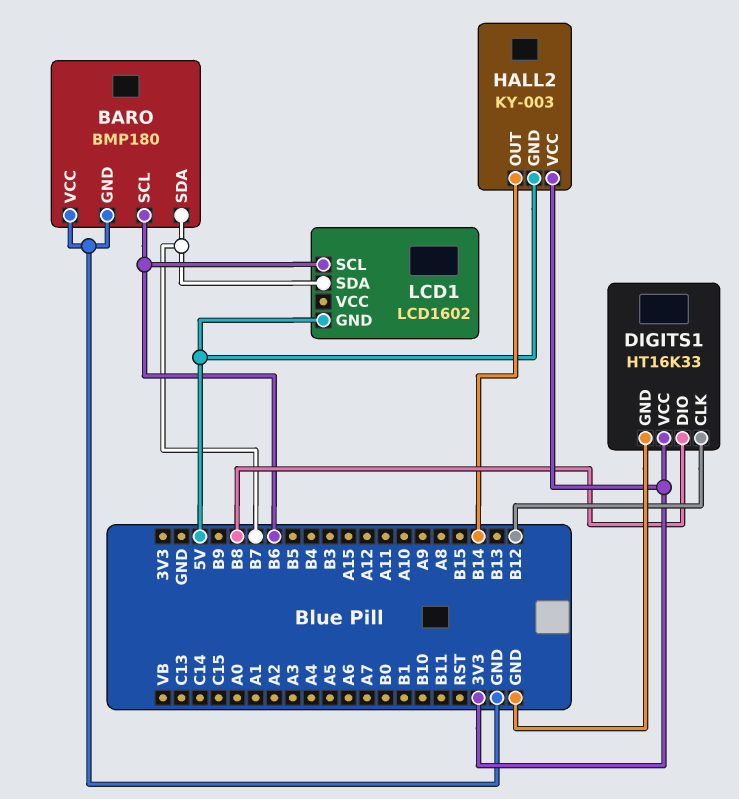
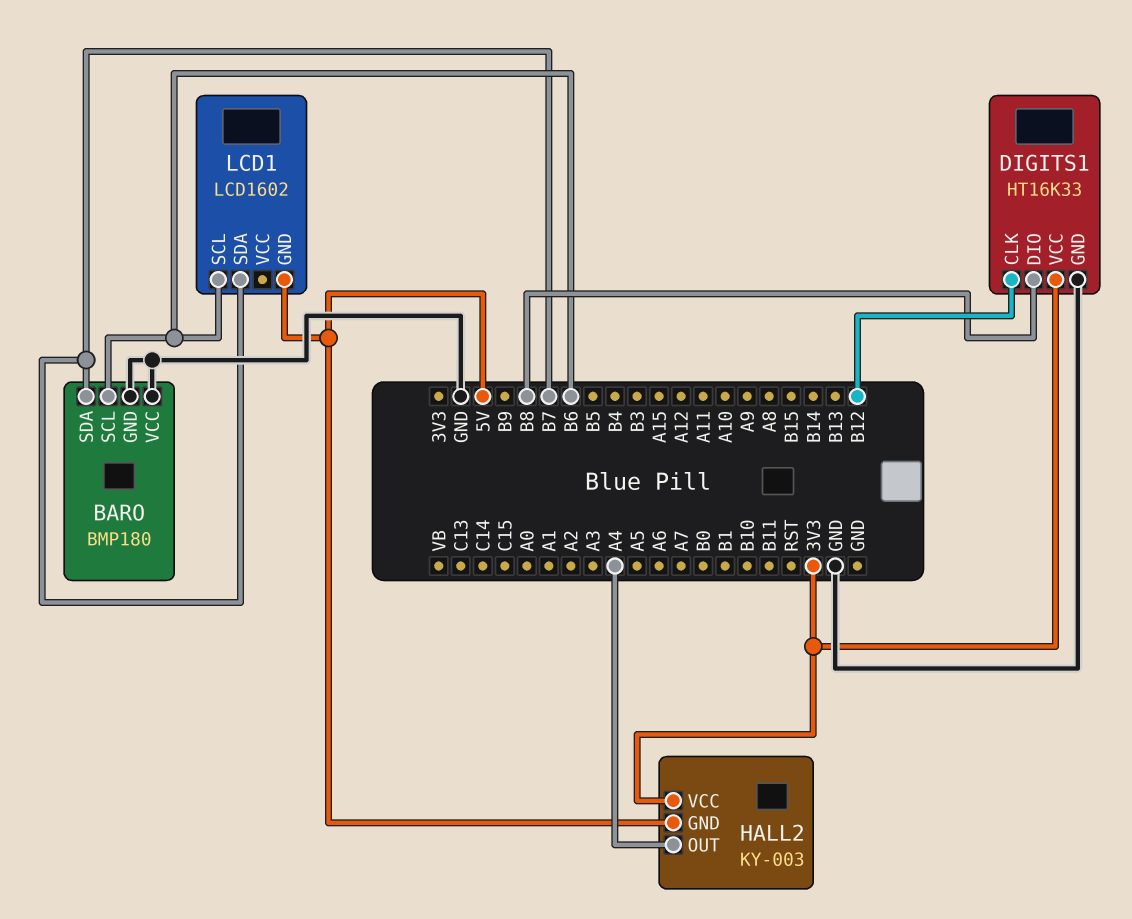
HALL2 pin OUT: B14 -> A4

